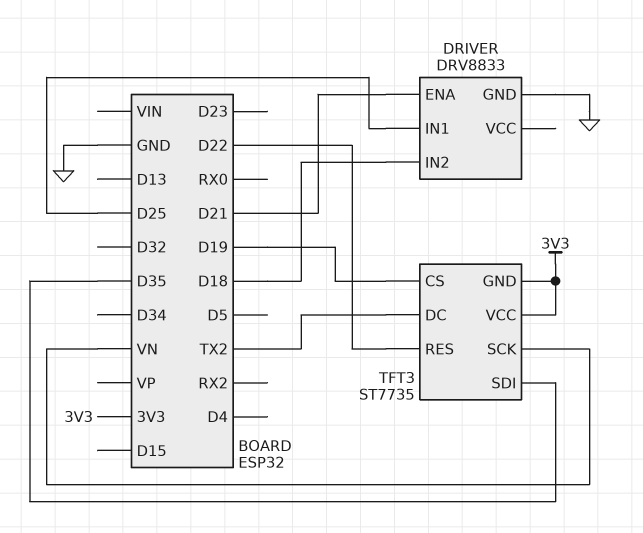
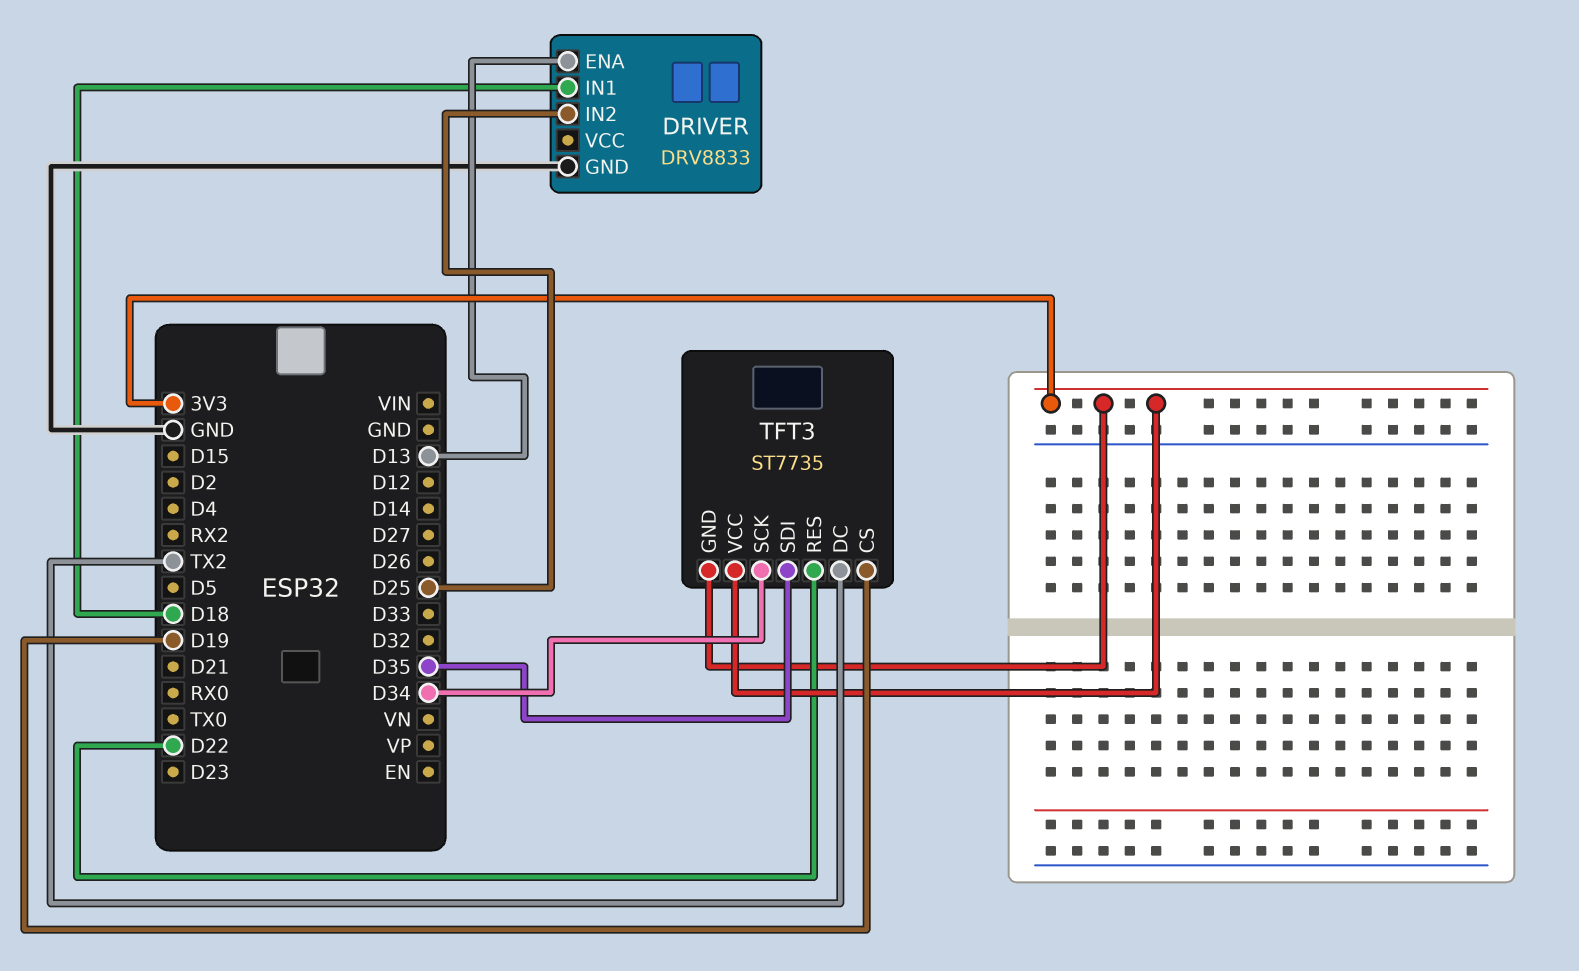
DRIVER pin ENA: D21 -> D13
DRIVER pin IN1: D25 -> D18
DRIVER pin IN2: D18 -> D25
TFT3 pin SCK: VN -> D34

